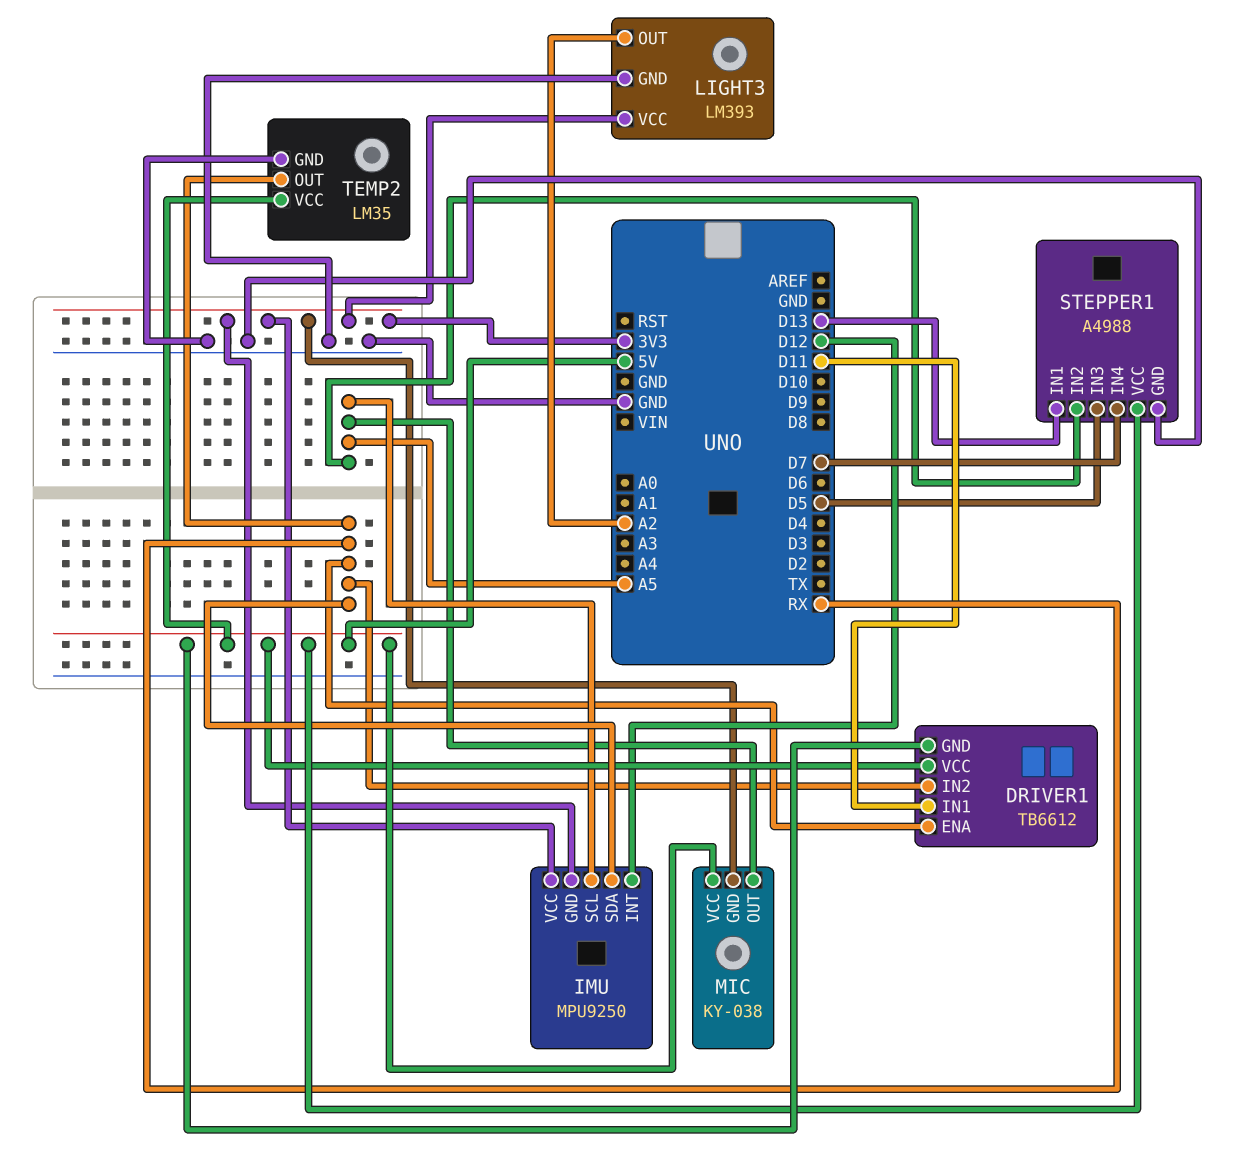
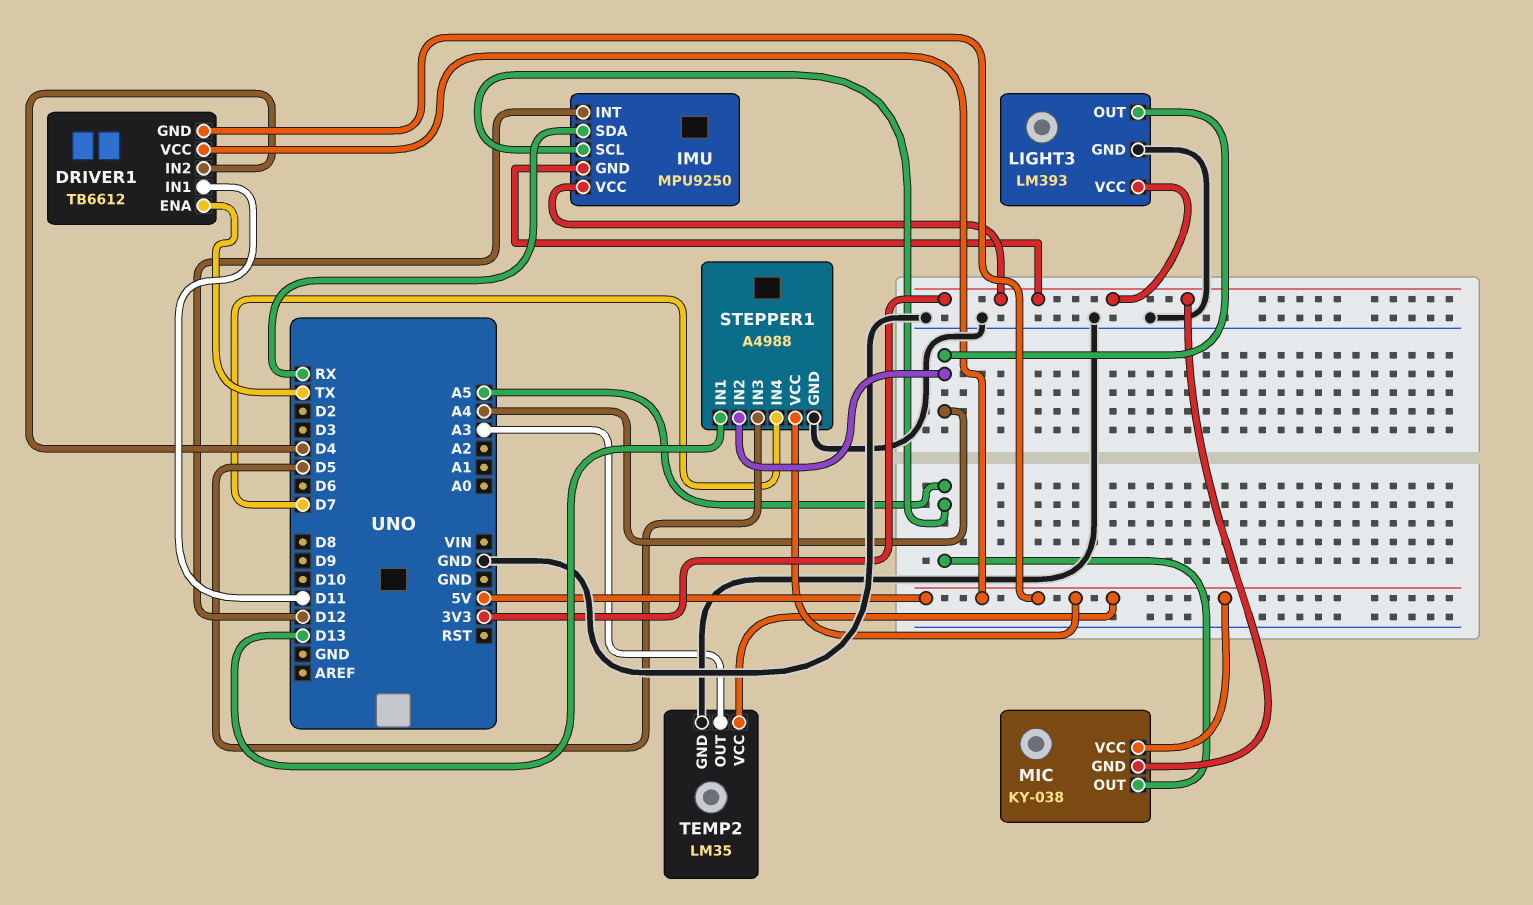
DRIVER1 pin ENA: RX -> TX
DRIVER1 pin IN2: RX -> D4
LIGHT3 pin OUT: A2 -> A4
STEPPER1 pin IN2: A5 -> A4
TEMP2 pin OUT: RX -> A3

